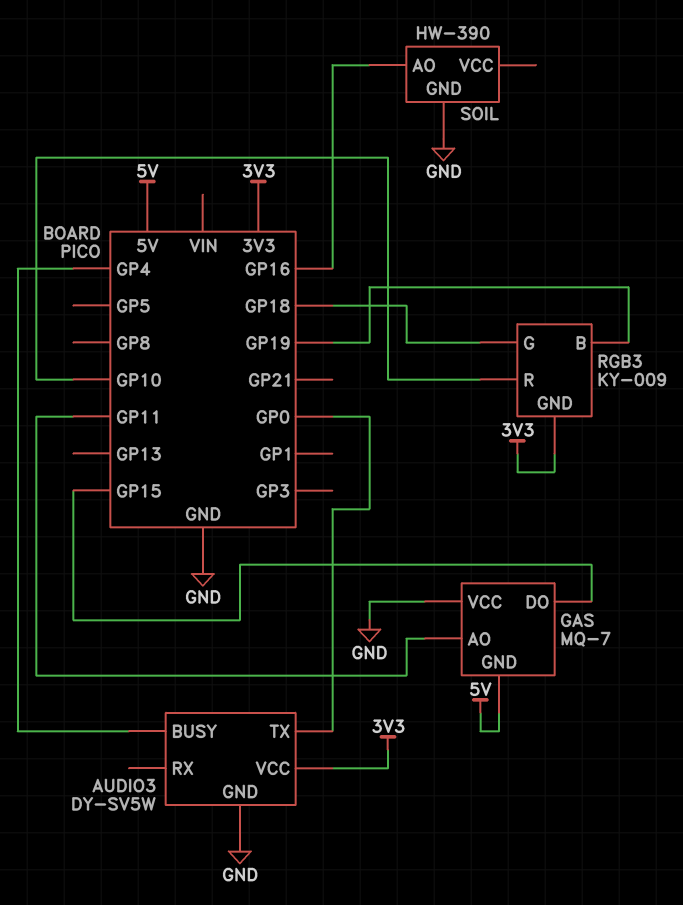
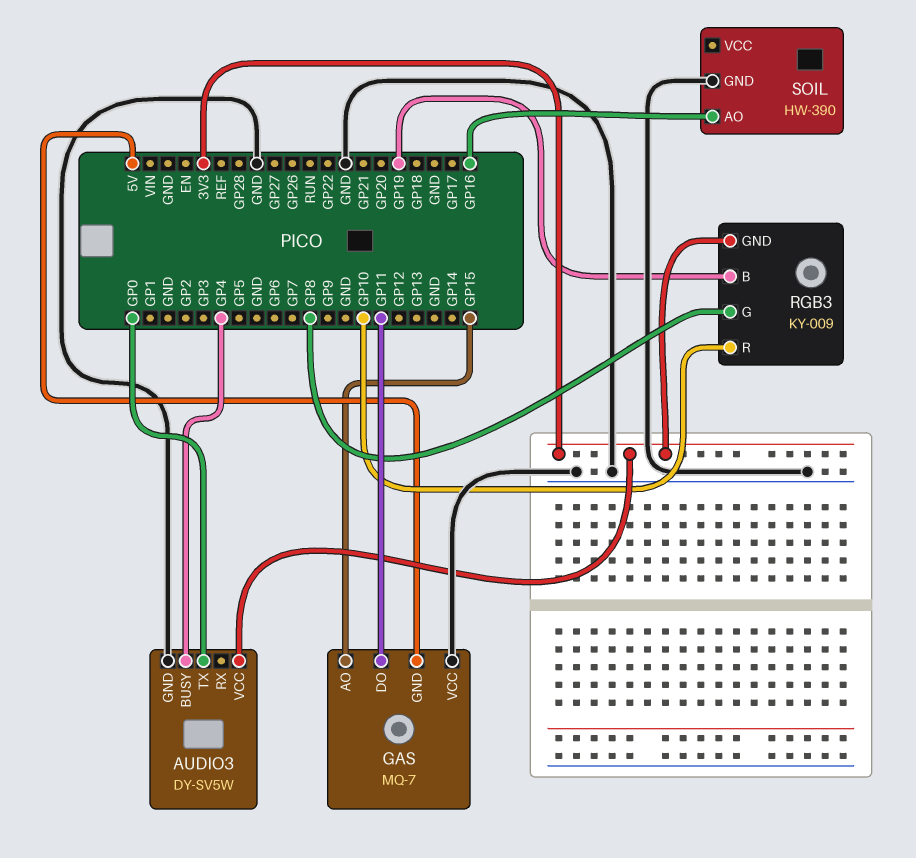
GAS pin AO: GP11 -> GP15
GAS pin DO: GP15 -> GP11
RGB3 pin G: GP18 -> GP8

